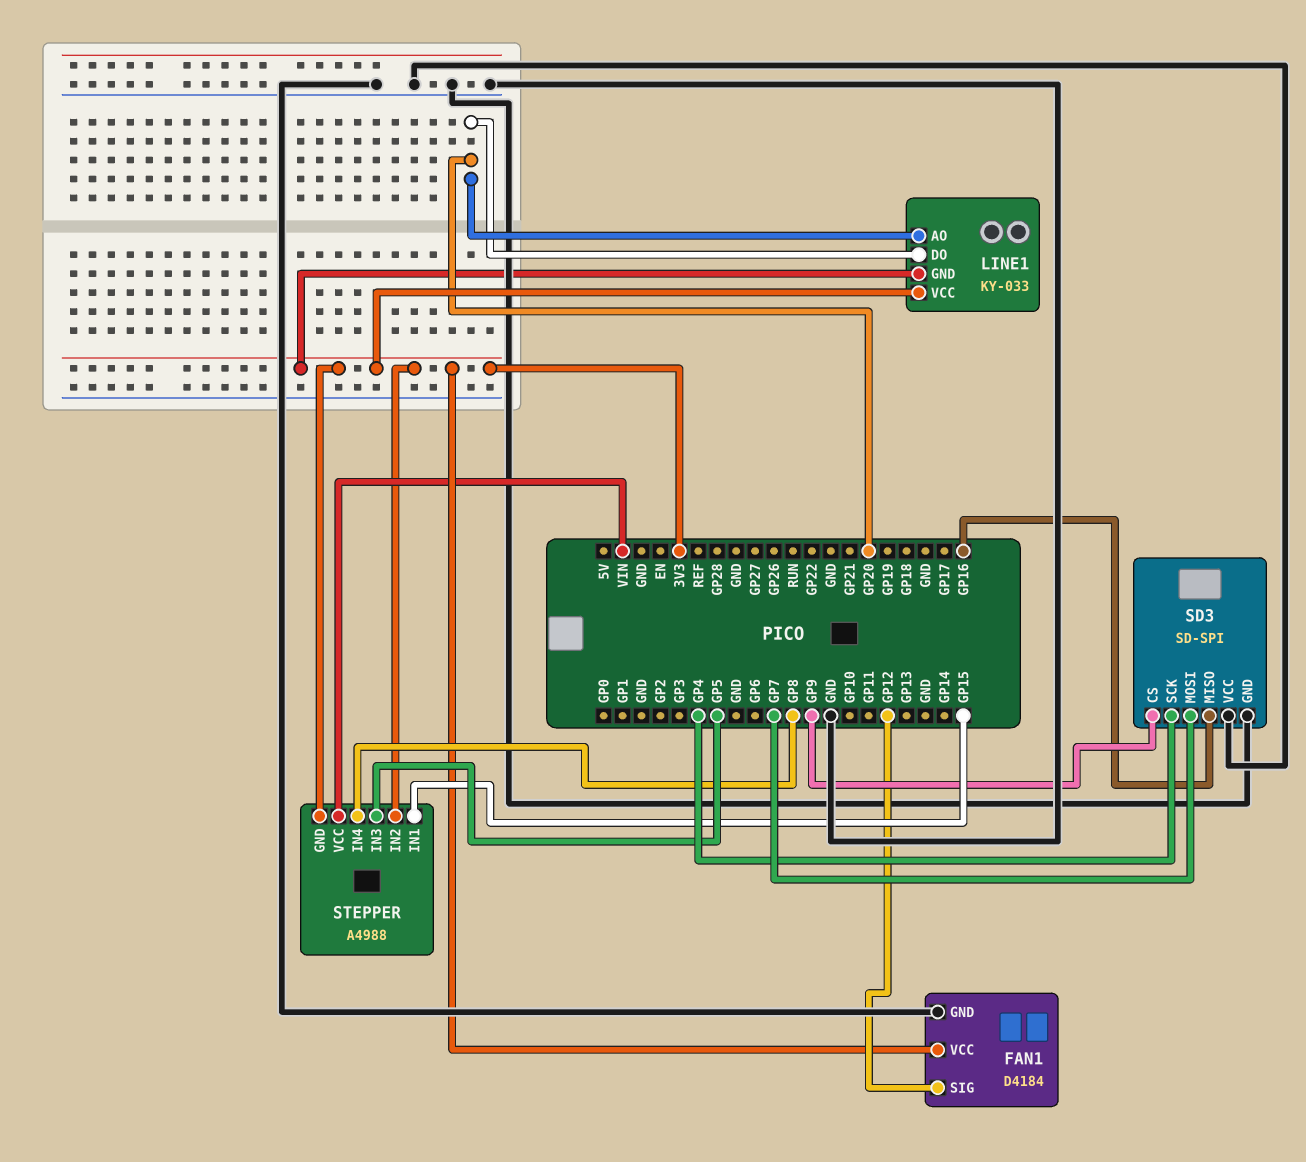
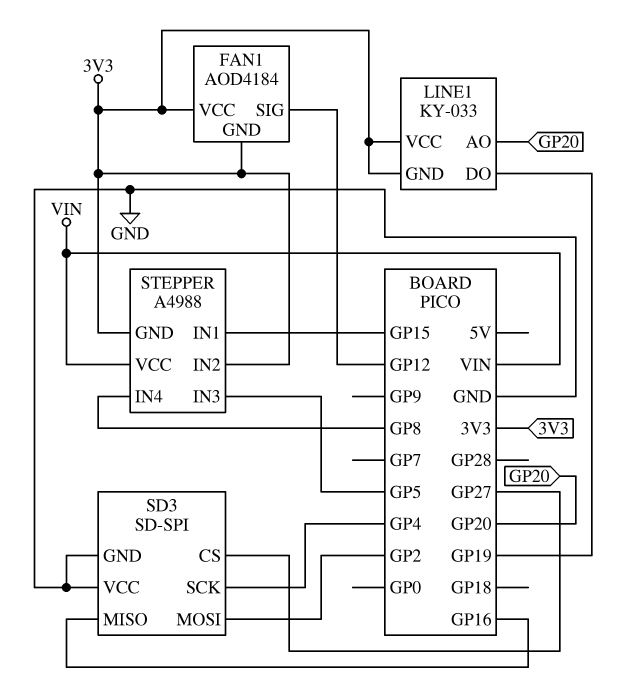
FAN1: D4184 -> AOD4184
FAN1 pin GND: GND -> 3V3
LINE1 pin DO: GP20 -> GP19
SD3 pin CS: GP9 -> GP27
SD3 pin MOSI: GP7 -> GP2

